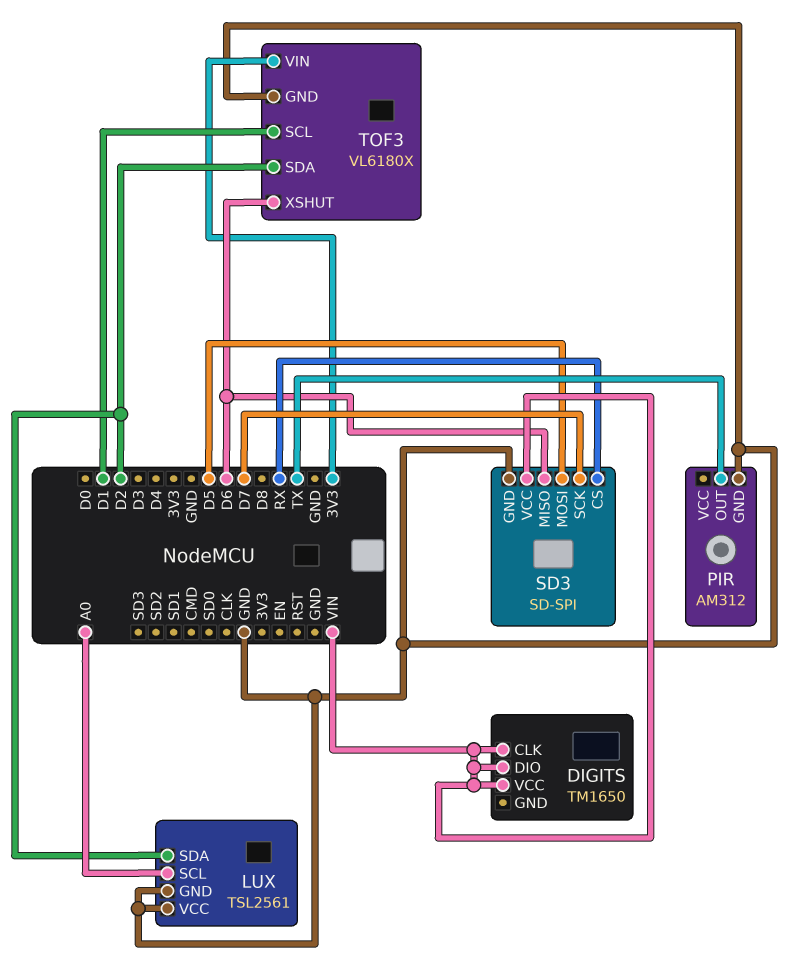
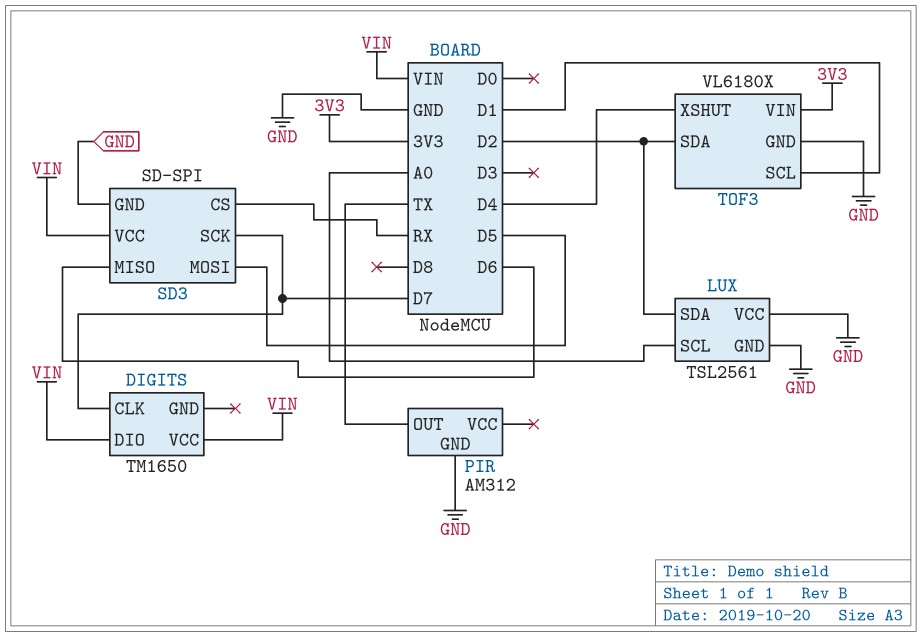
DIGITS pin CLK: VIN -> D7
TOF3 pin XSHUT: D6 -> D4

